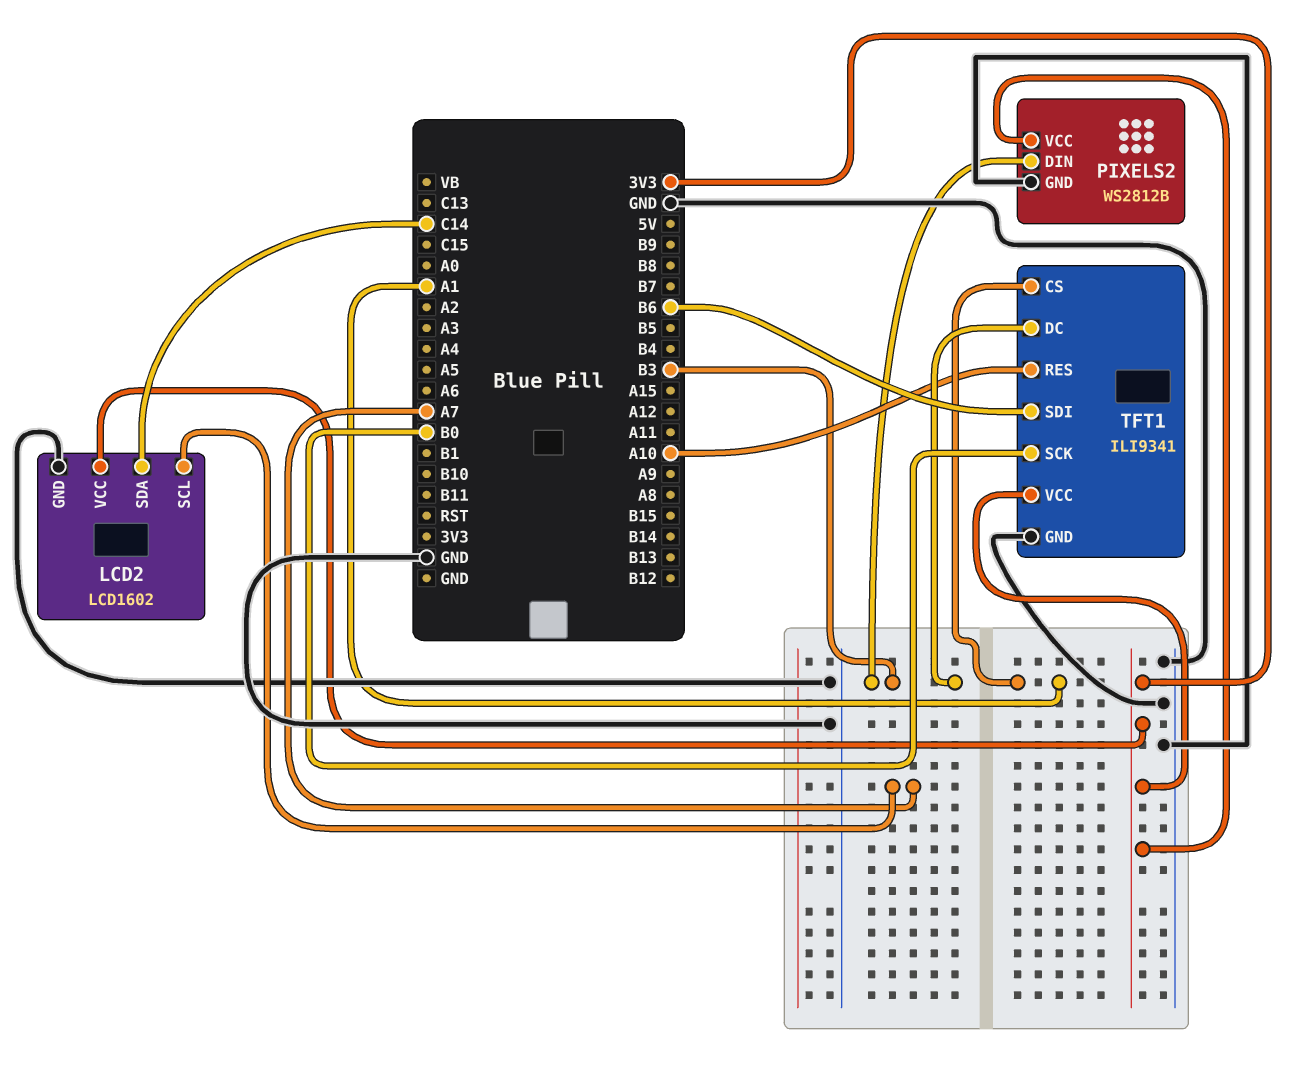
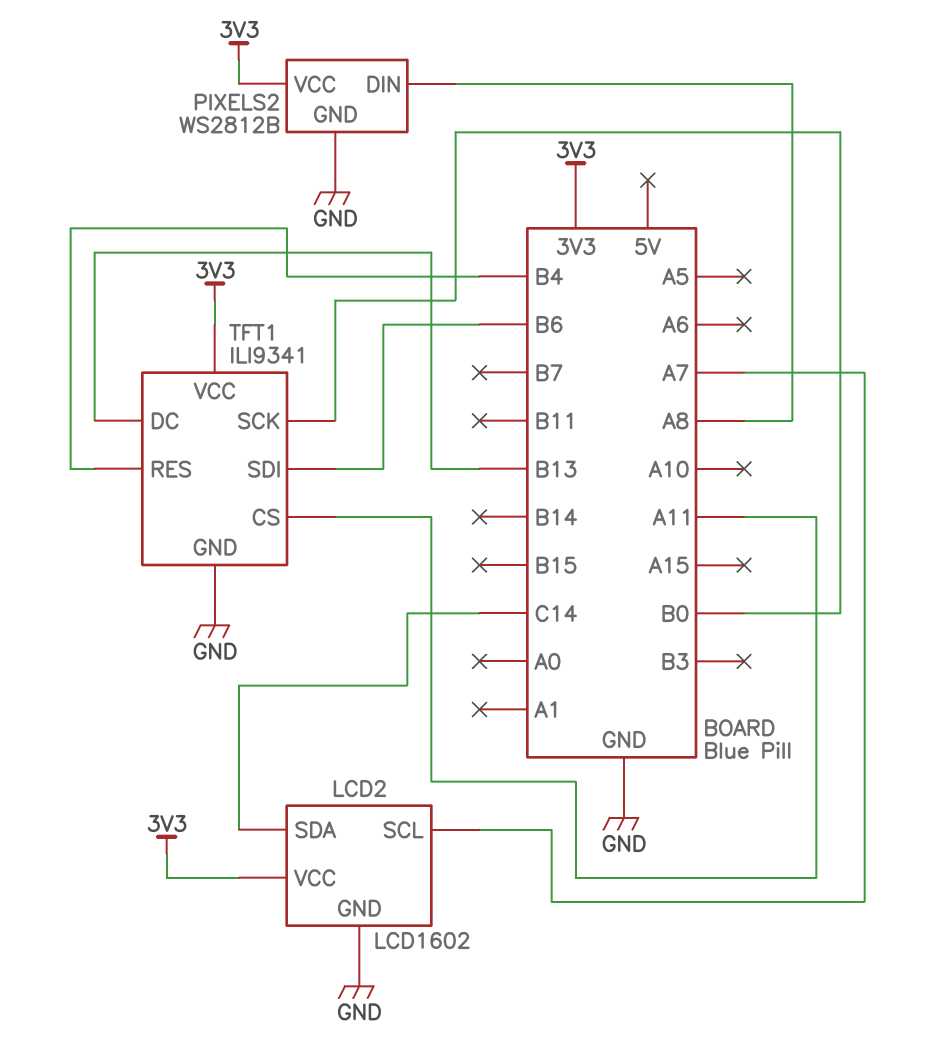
PIXELS2 pin DIN: B3 -> A8
TFT1 pin CS: A1 -> A11
TFT1 pin DC: B3 -> B13
TFT1 pin RES: A10 -> B4

